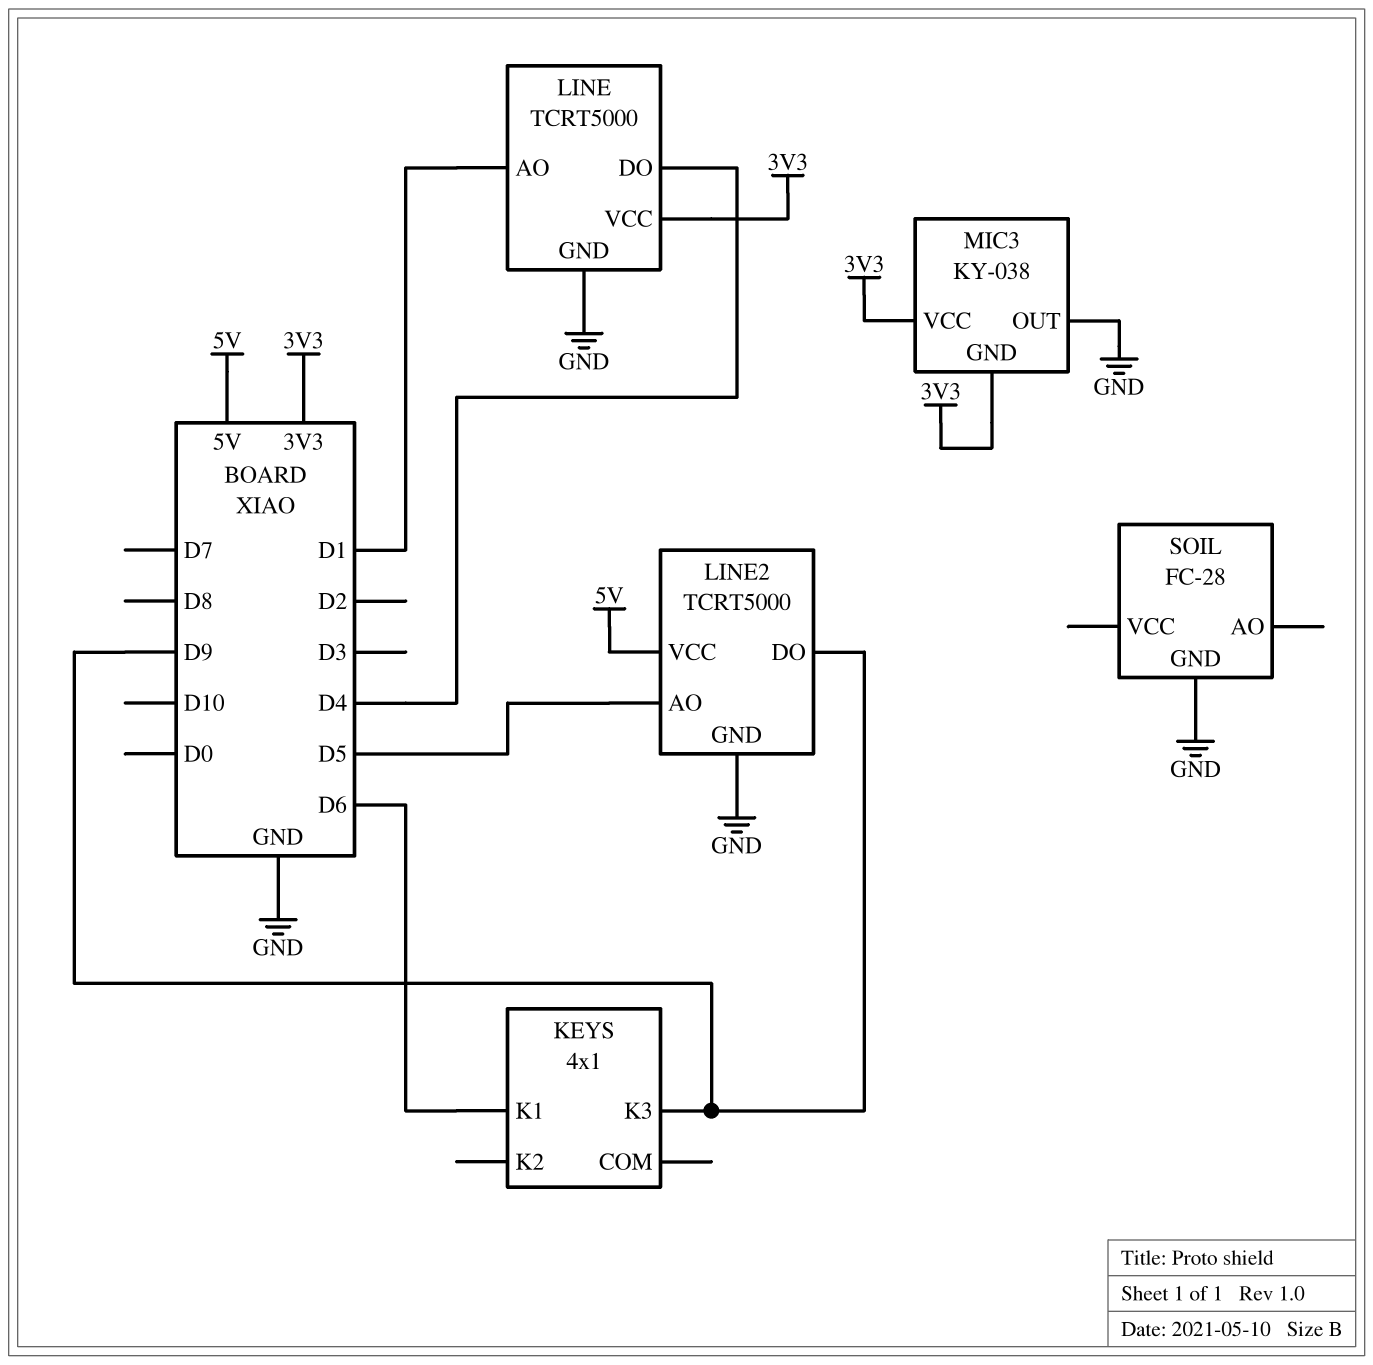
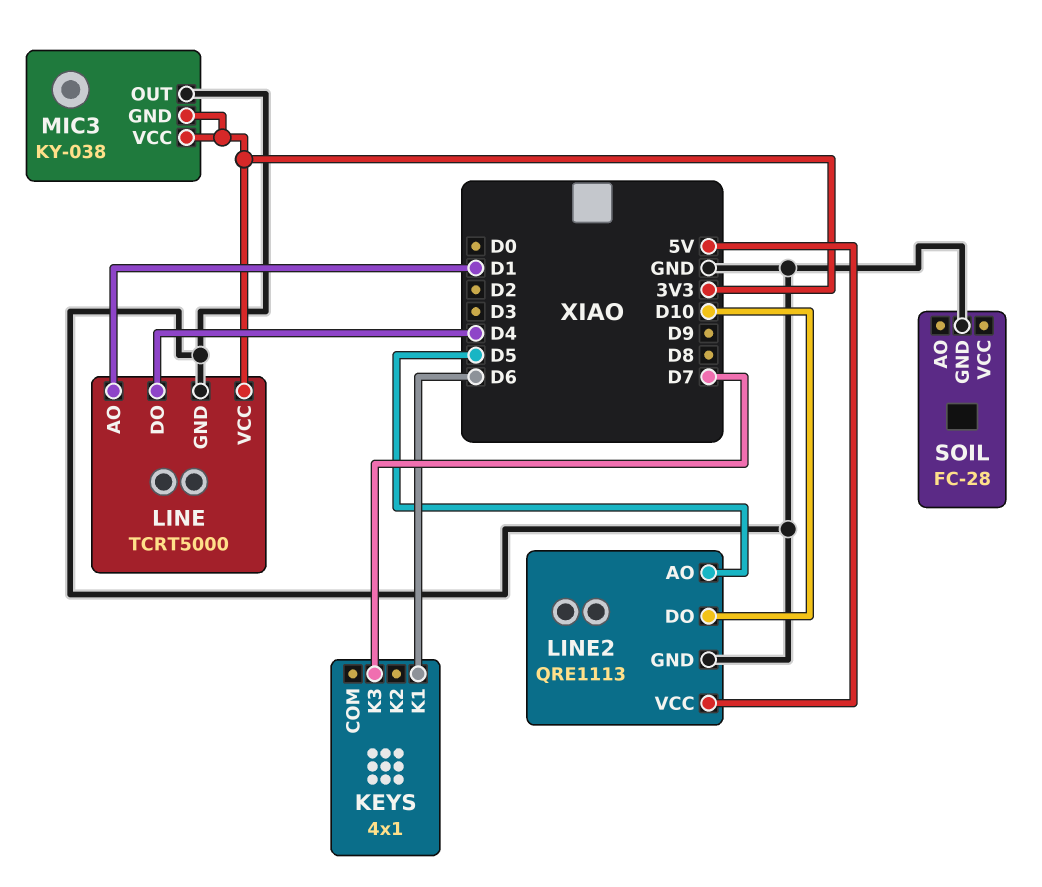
KEYS pin K3: D9 -> D7
LINE2: TCRT5000 -> QRE1113
LINE2 pin DO: D9 -> D10

